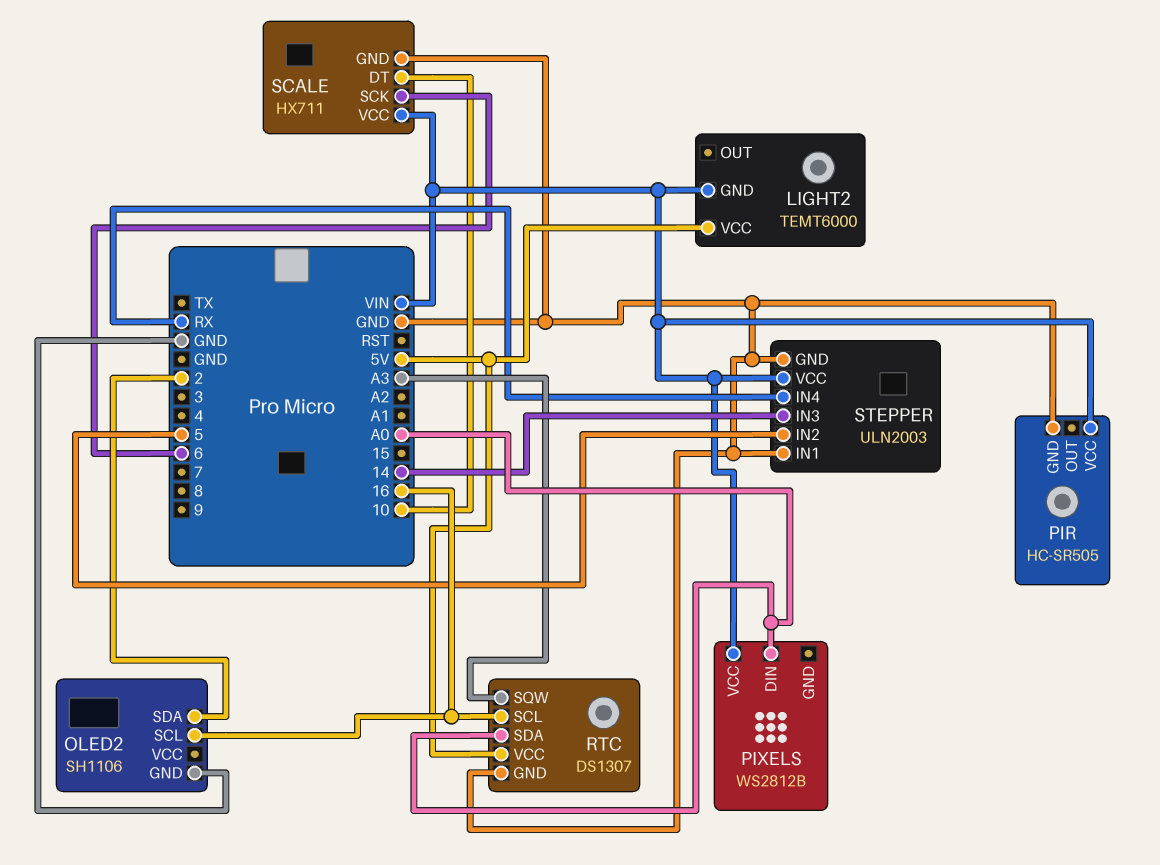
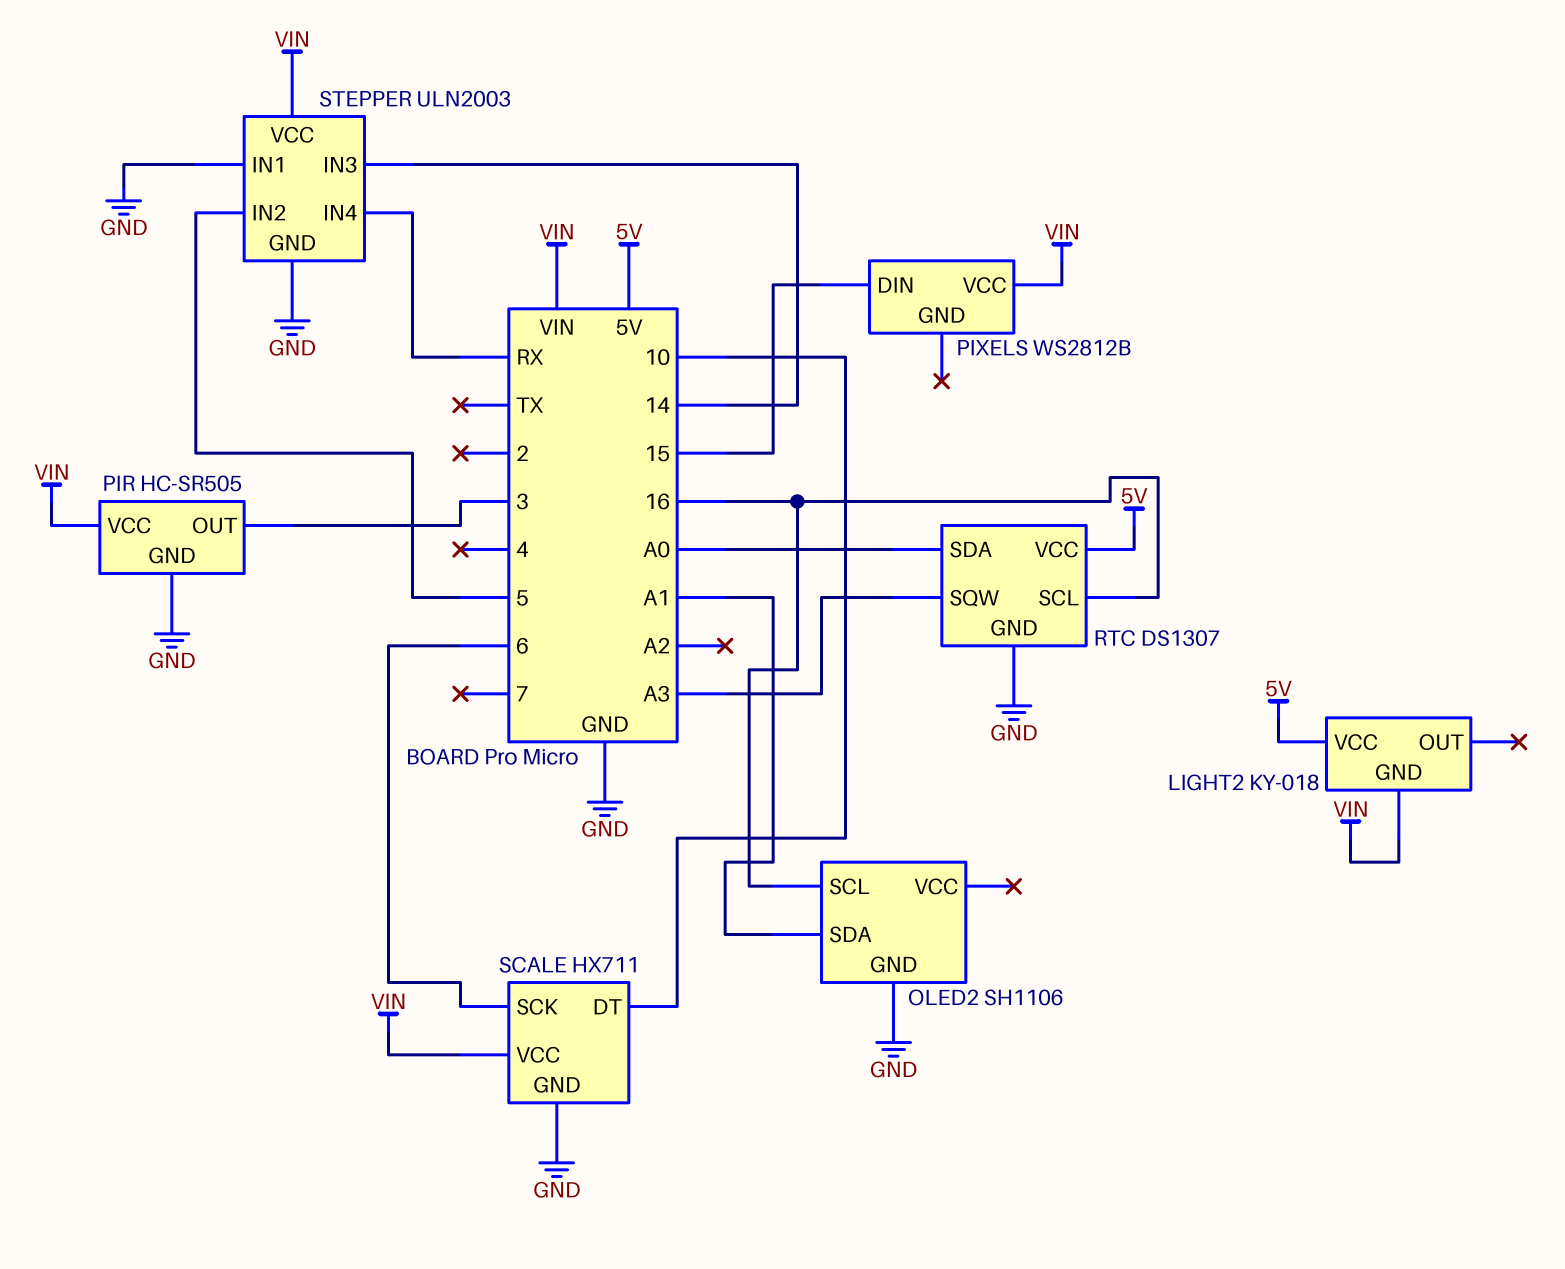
LIGHT2: TEMT6000 -> KY-018
OLED2 pin SDA: 2 -> A1
PIR pin OUT: none -> 3
PIXELS pin DIN: A0 -> 15

